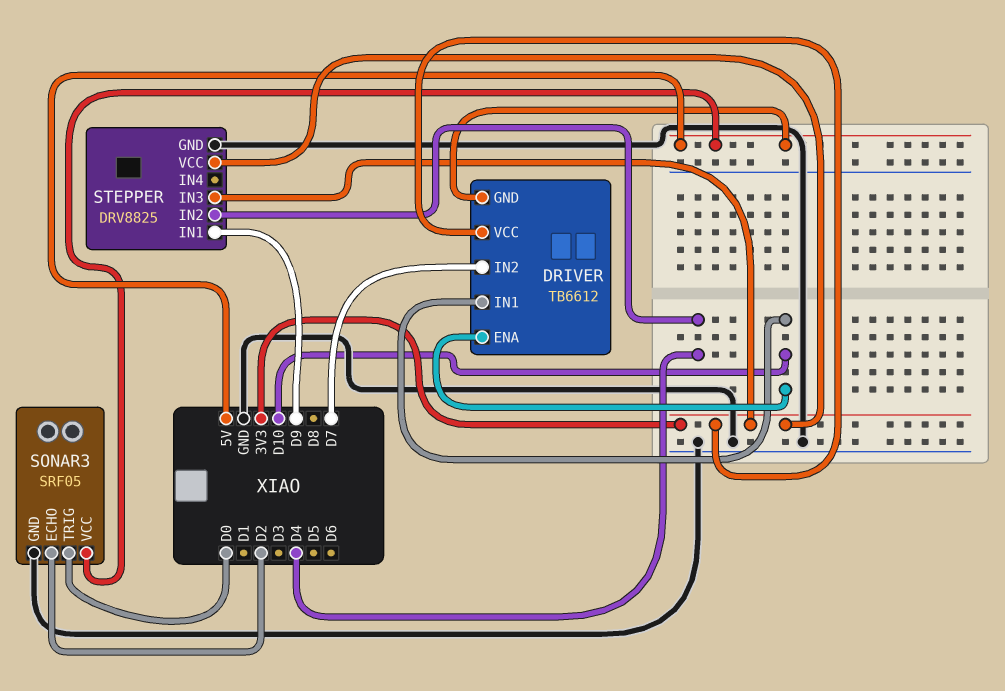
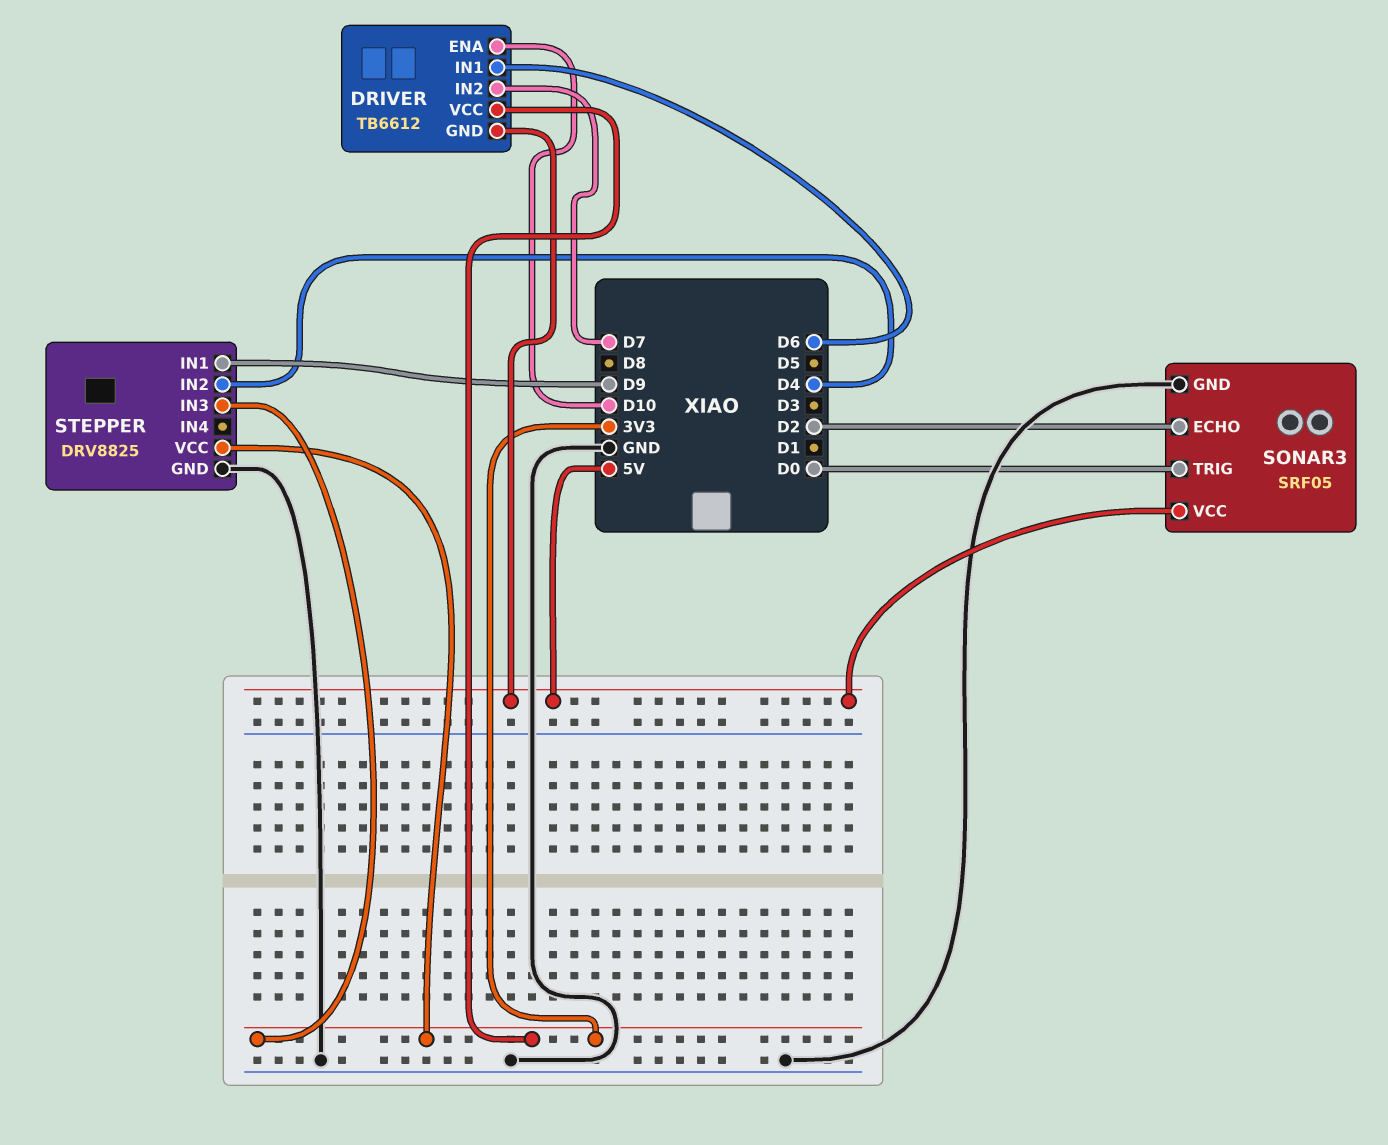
DRIVER pin IN1: D10 -> D6

